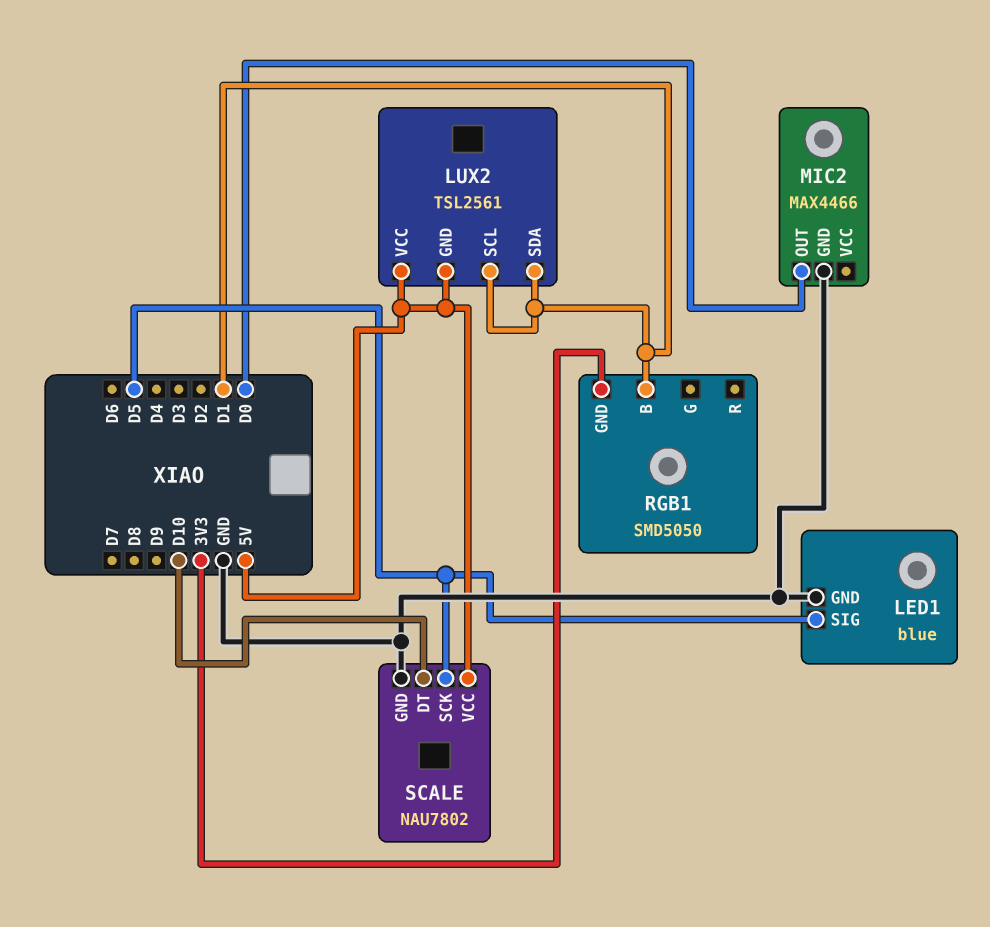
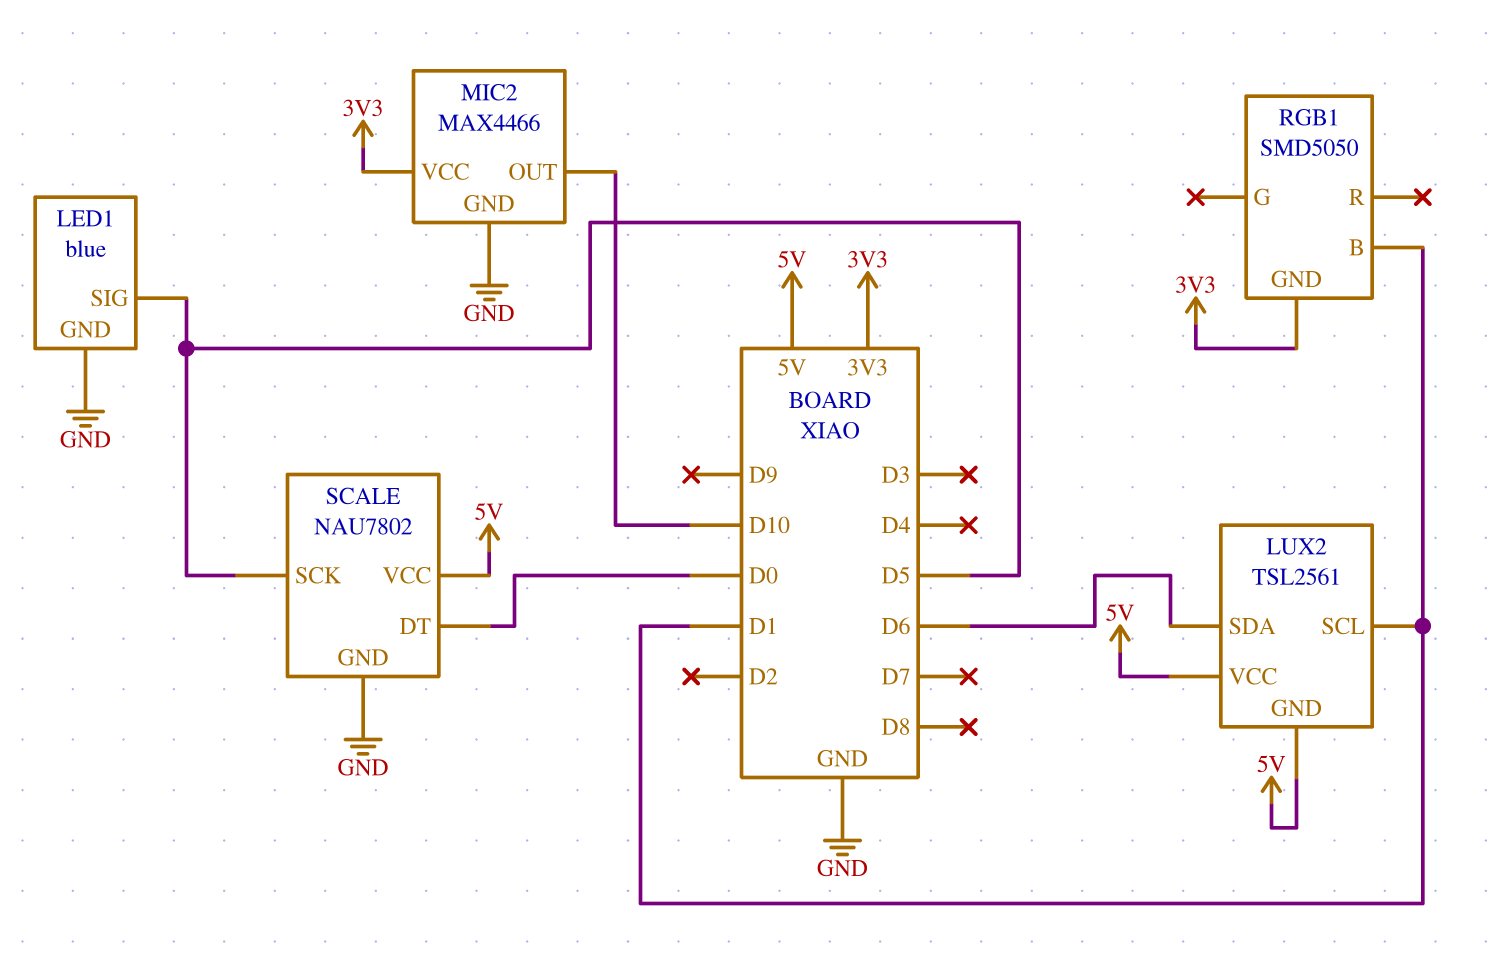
LUX2 pin SDA: D1 -> D6
MIC2 pin OUT: D0 -> D10
MIC2 pin VCC: none -> 3V3
SCALE pin DT: D10 -> D0

